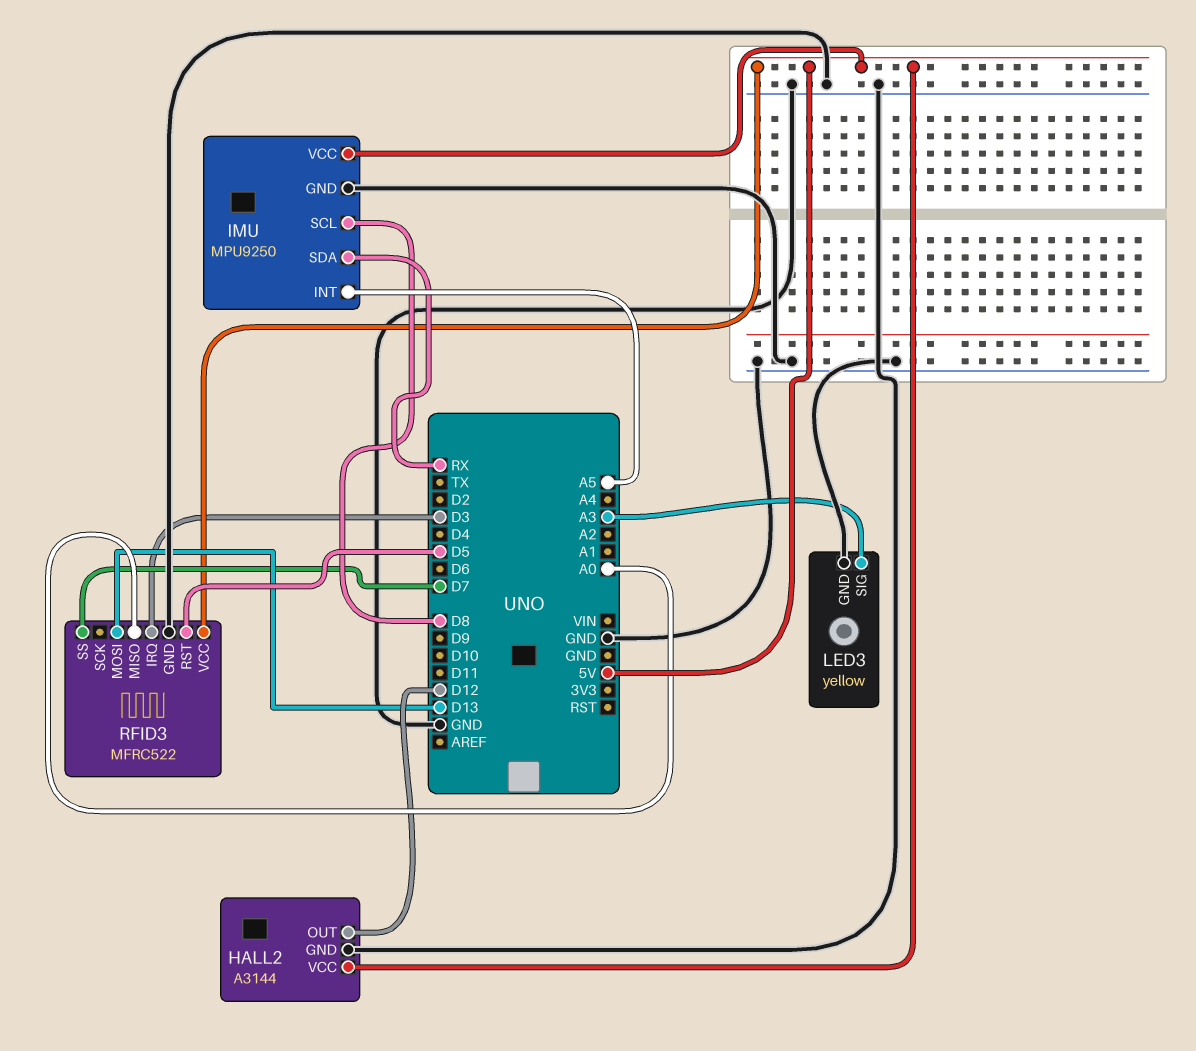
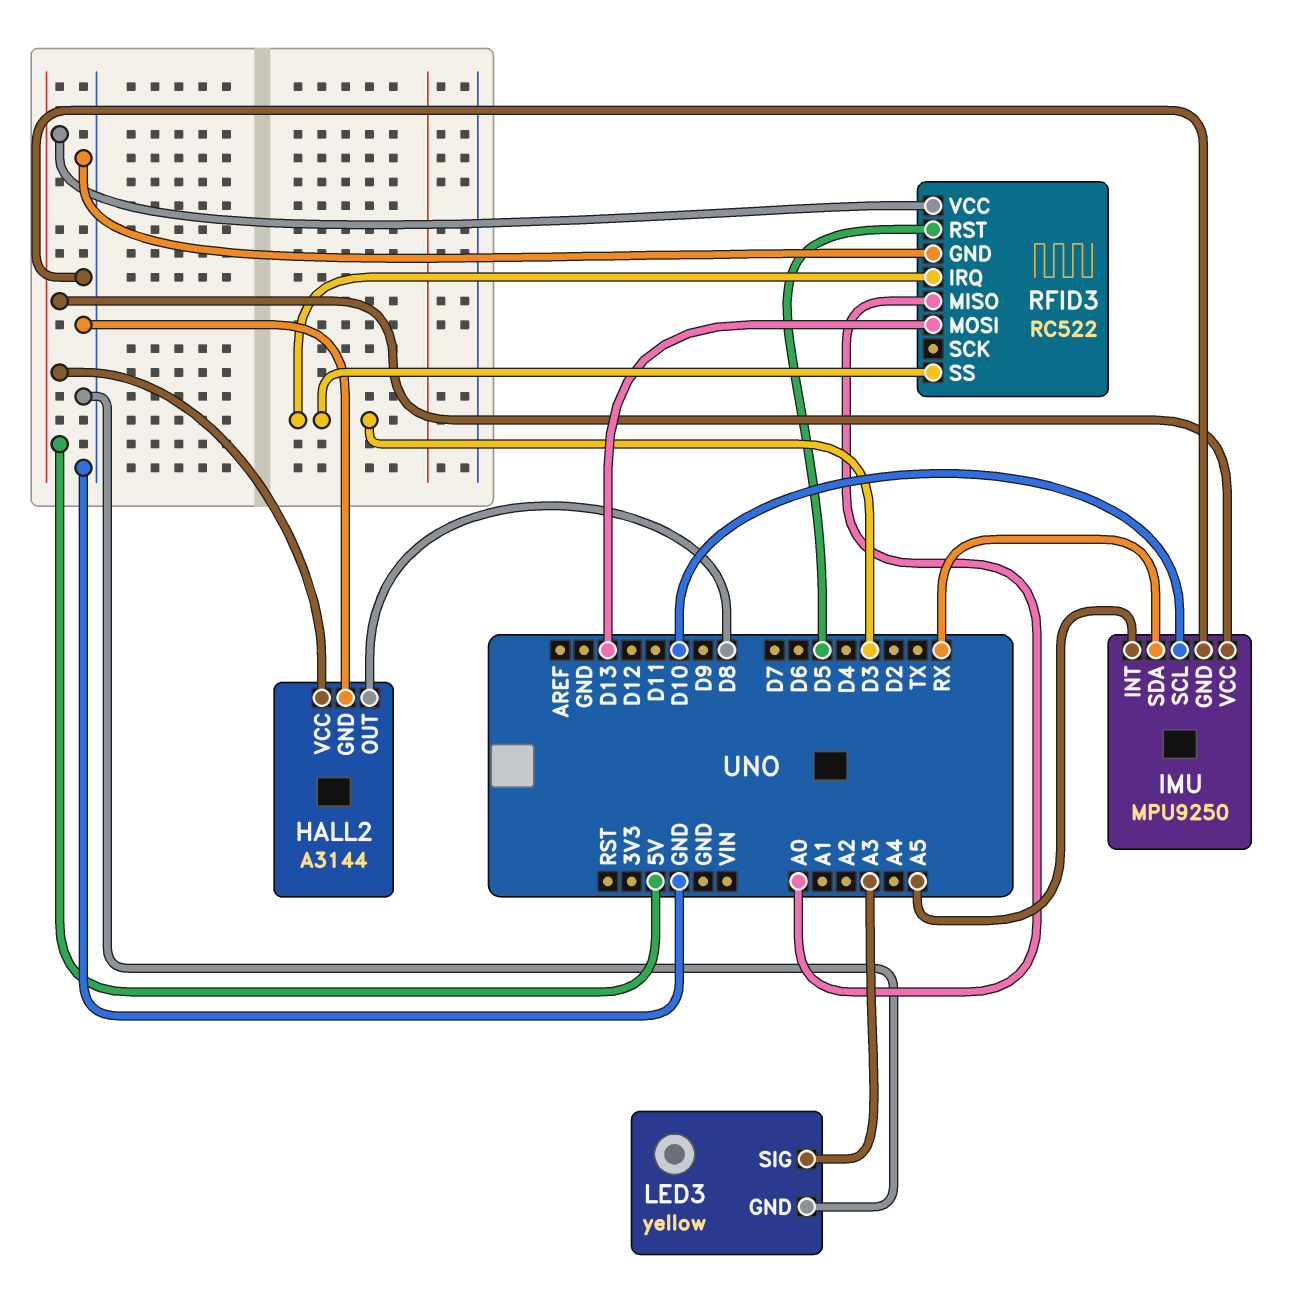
HALL2 pin OUT: D12 -> D8
IMU pin SCL: D8 -> D10
RFID3: MFRC522 -> RC522
RFID3 pin SS: D7 -> D3

